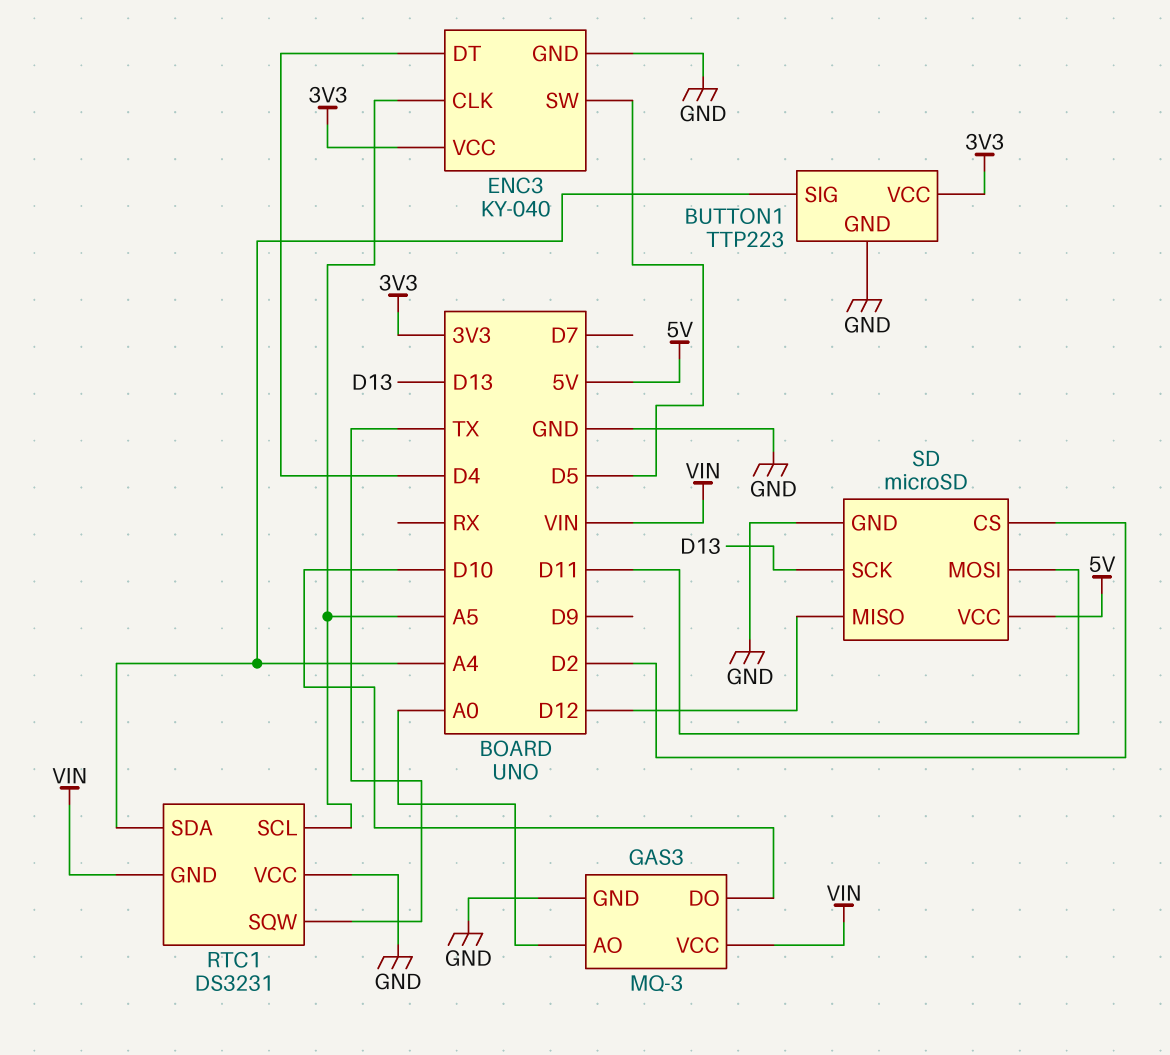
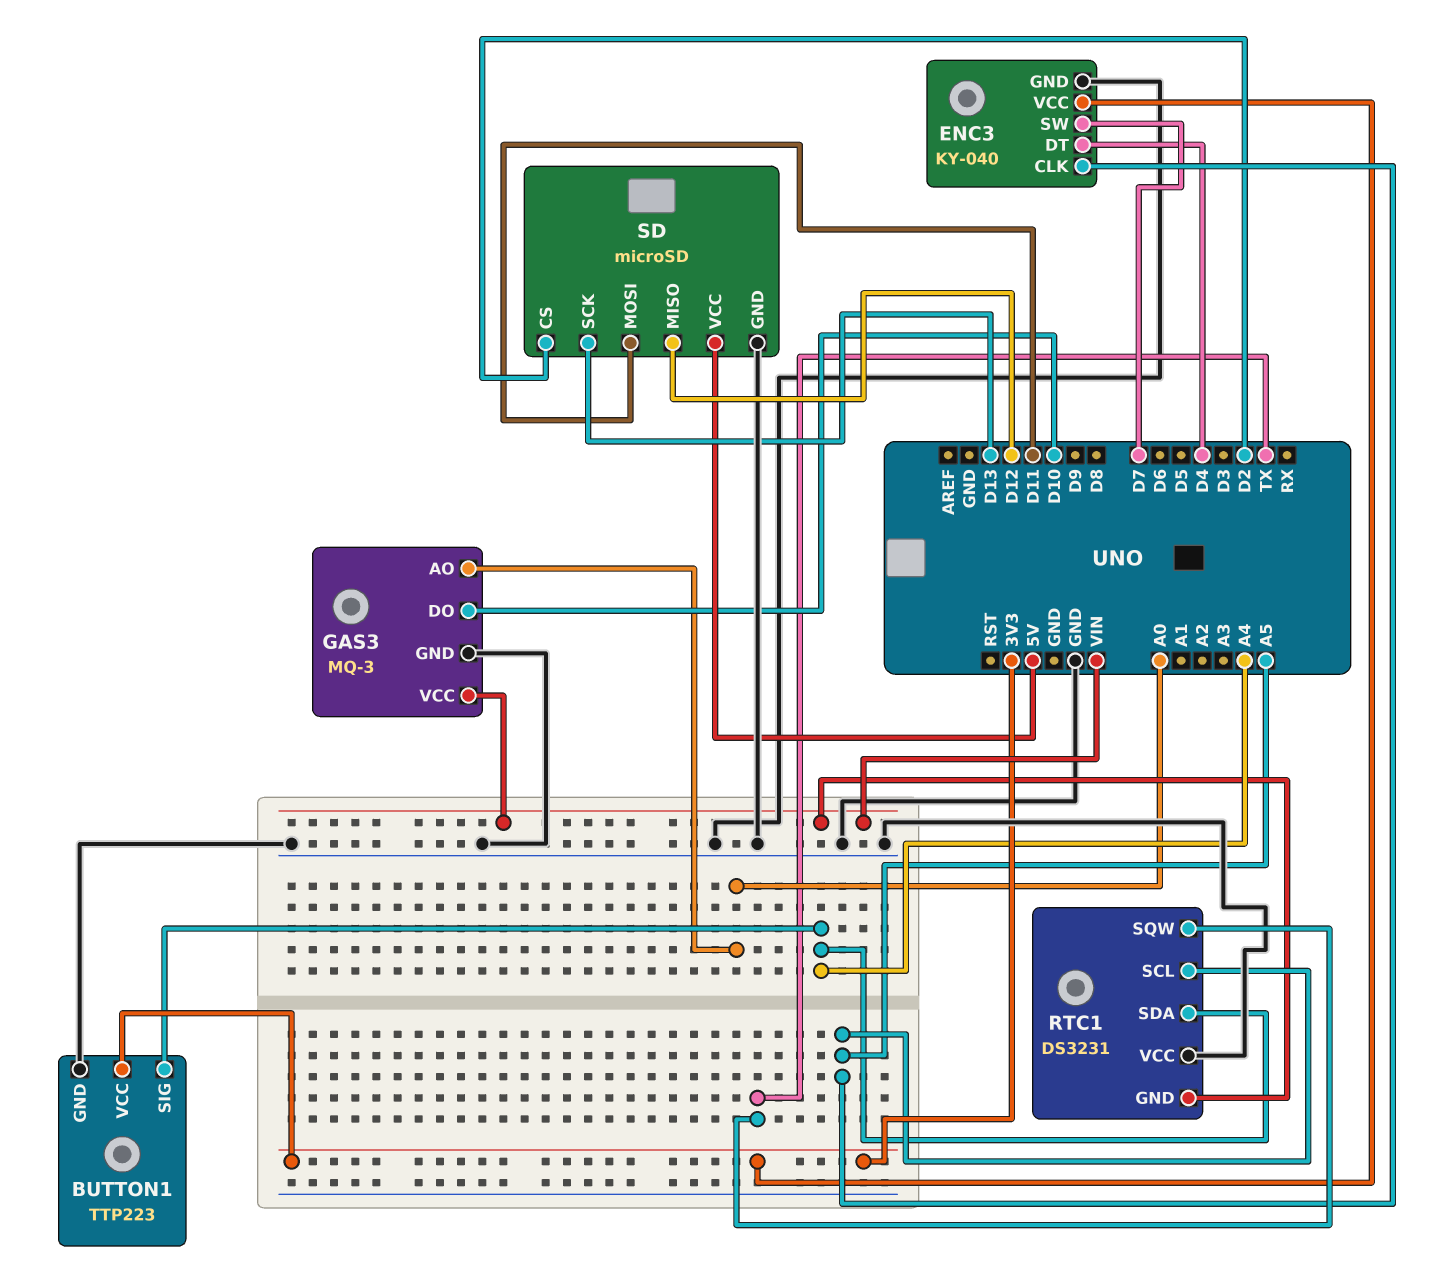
ENC3 pin SW: D5 -> D7

